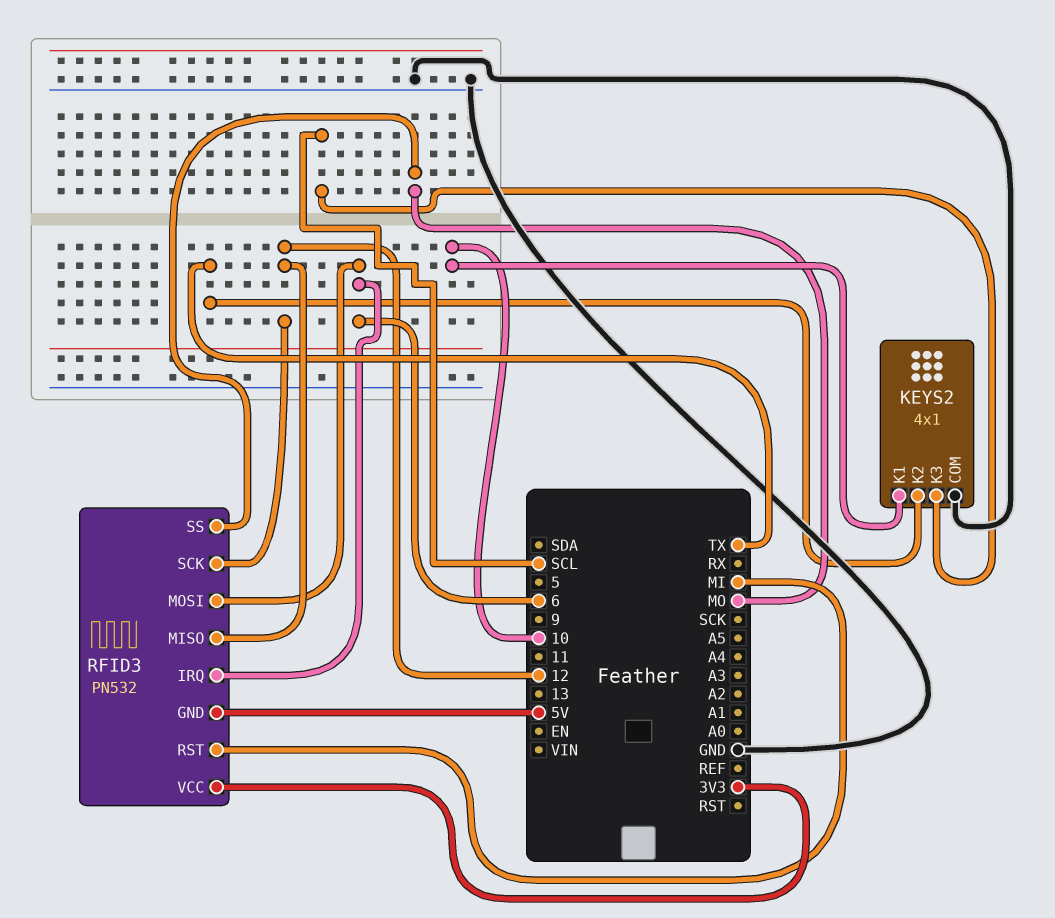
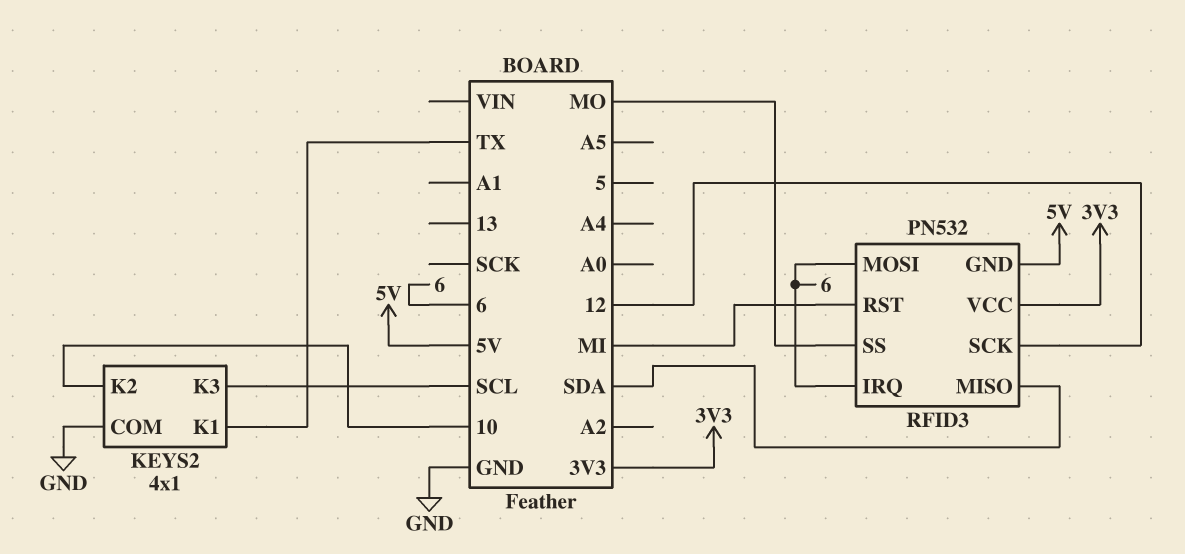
KEYS2 pin K1: 10 -> TX
KEYS2 pin K2: TX -> 10
RFID3 pin MISO: 12 -> SDA

